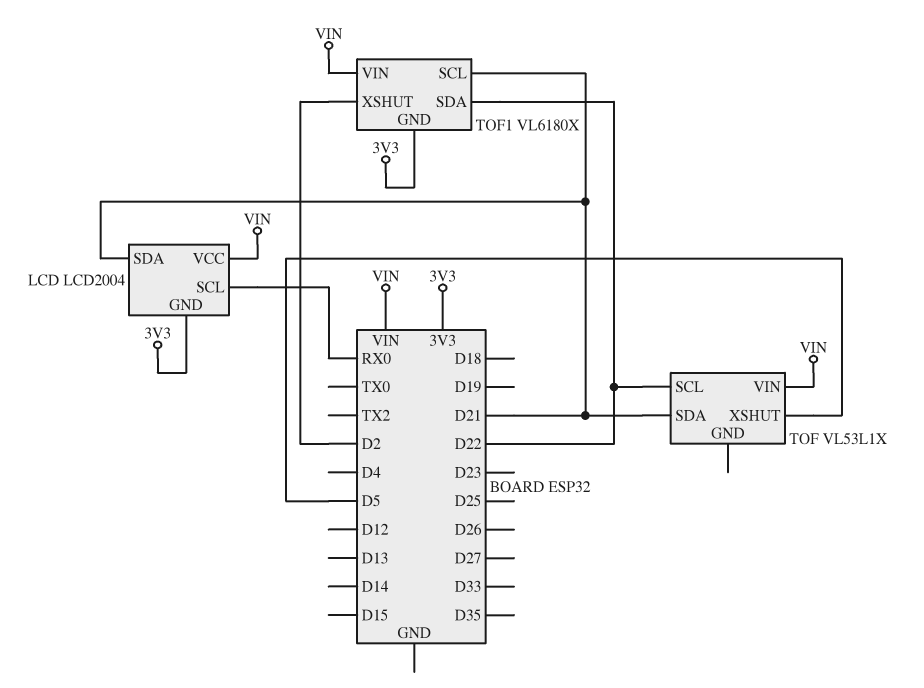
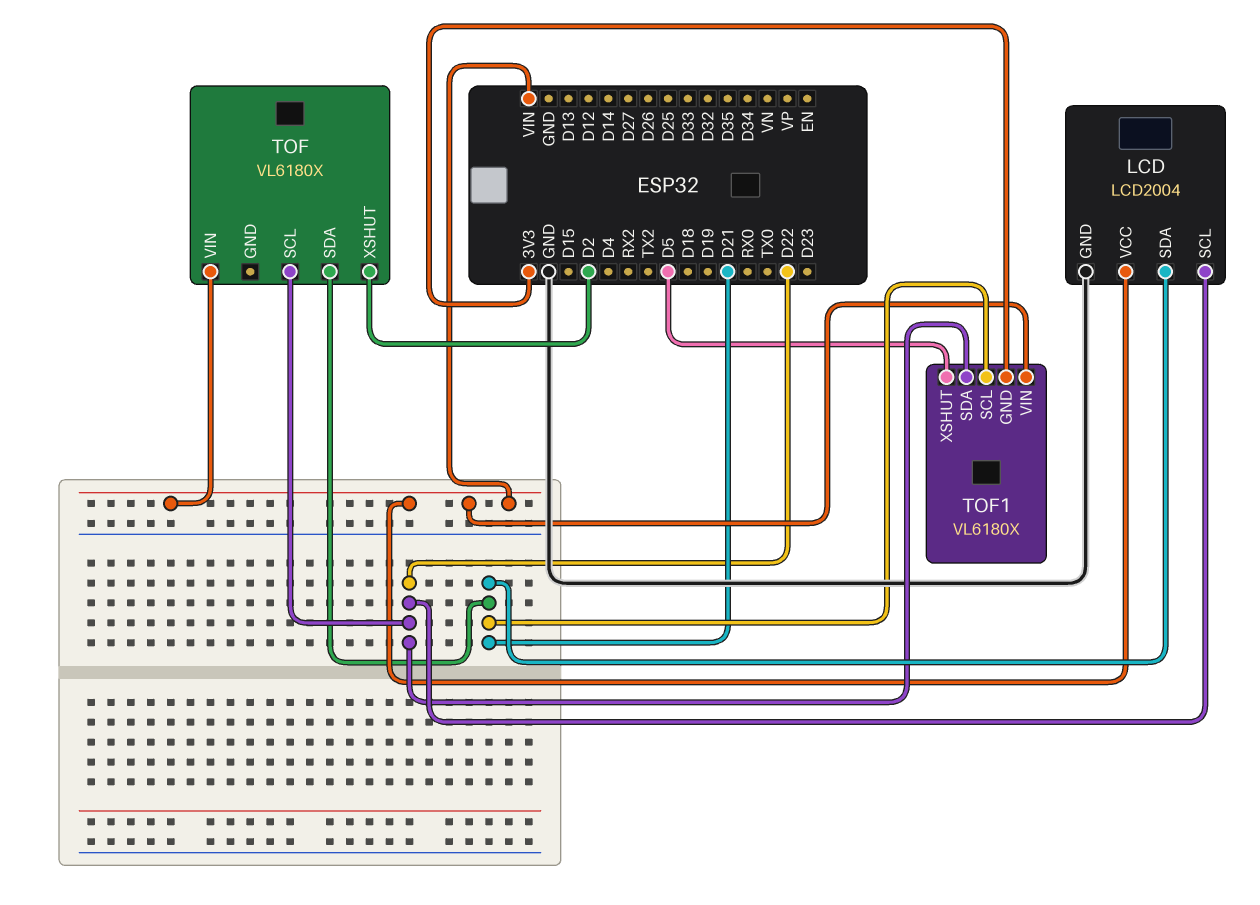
LCD pin GND: 3V3 -> GND
LCD pin SCL: RX0 -> D22
TOF: VL53L1X -> VL6180X
TOF pin XSHUT: D5 -> D2
TOF1 pin XSHUT: D2 -> D5

